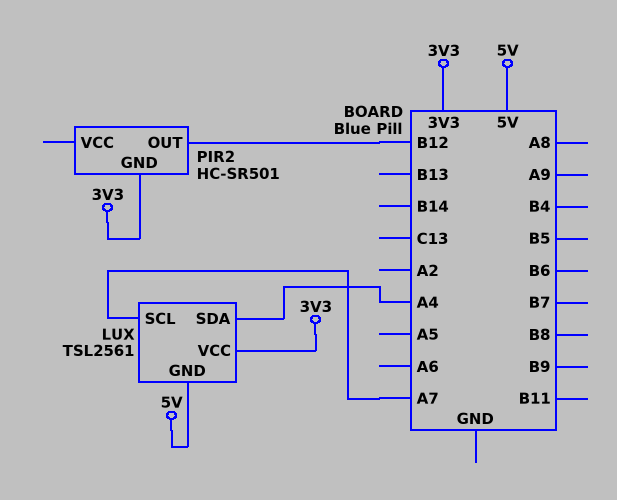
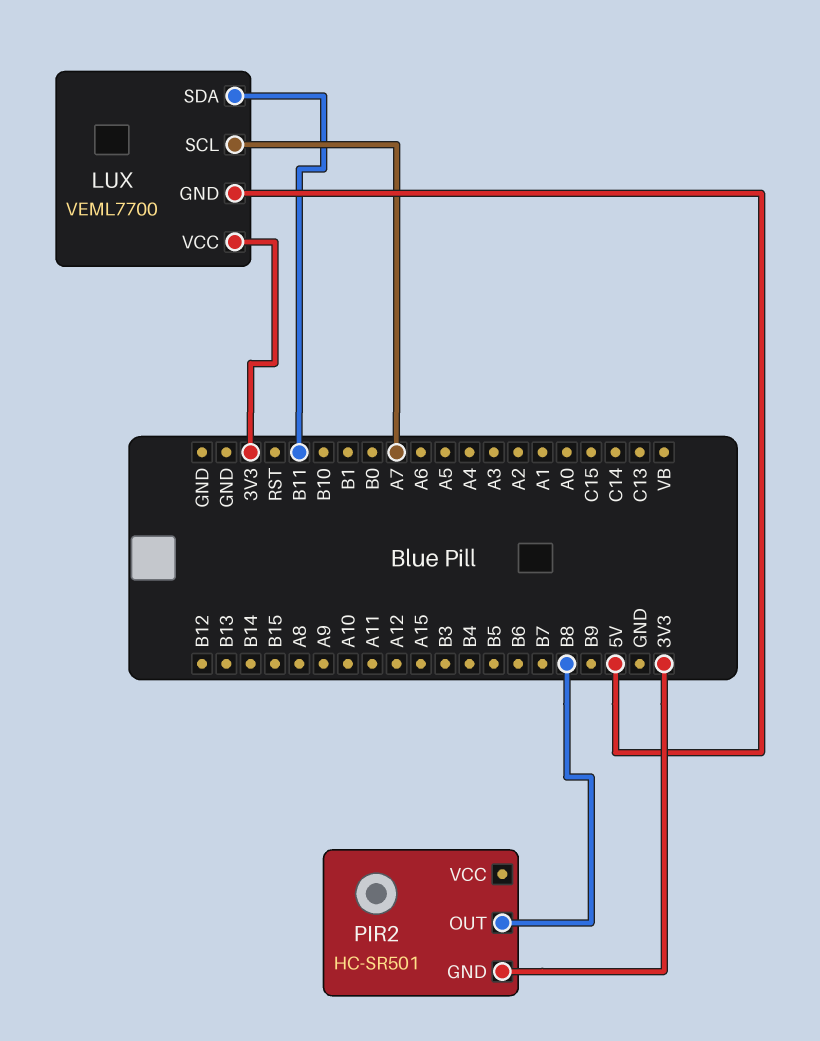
LUX: TSL2561 -> VEML7700
LUX pin SDA: A4 -> B11
PIR2 pin OUT: B12 -> B8

